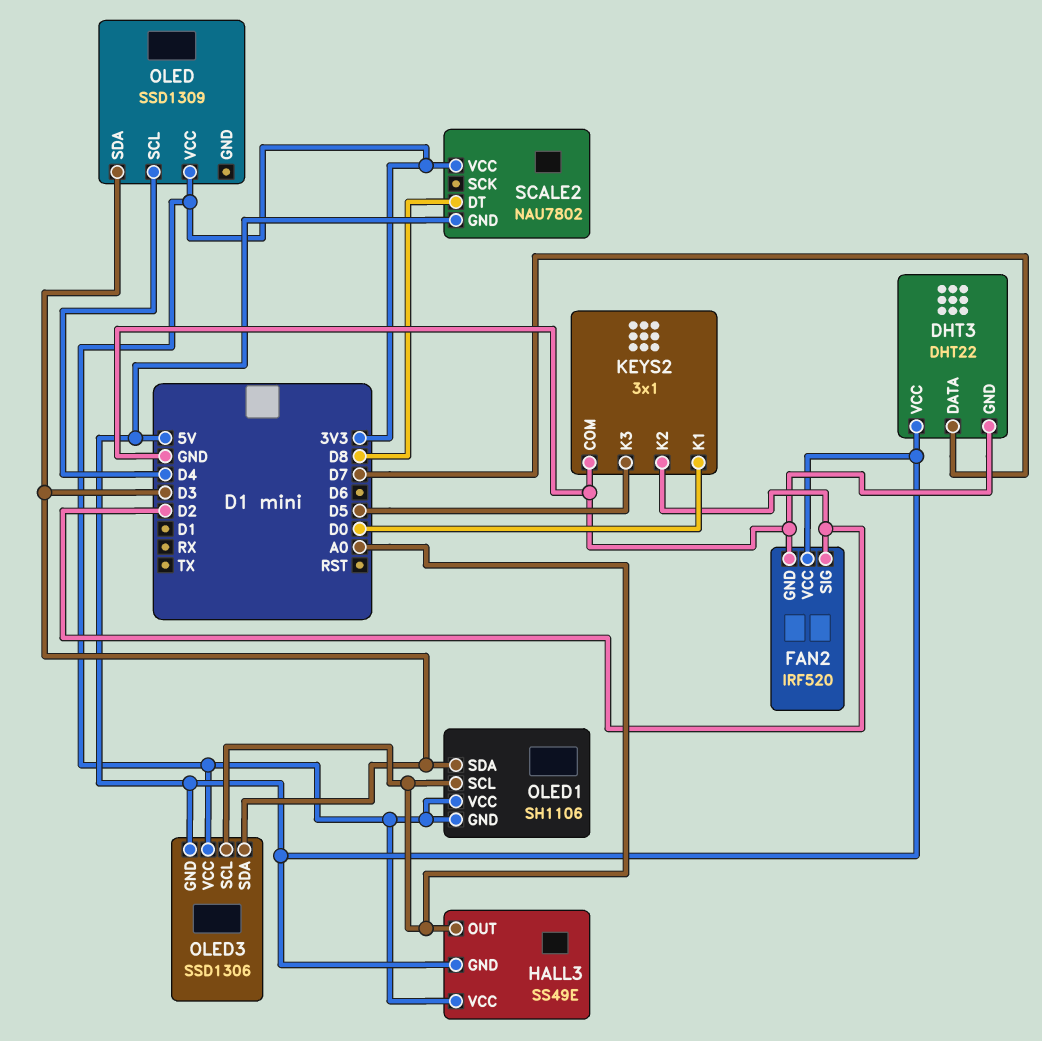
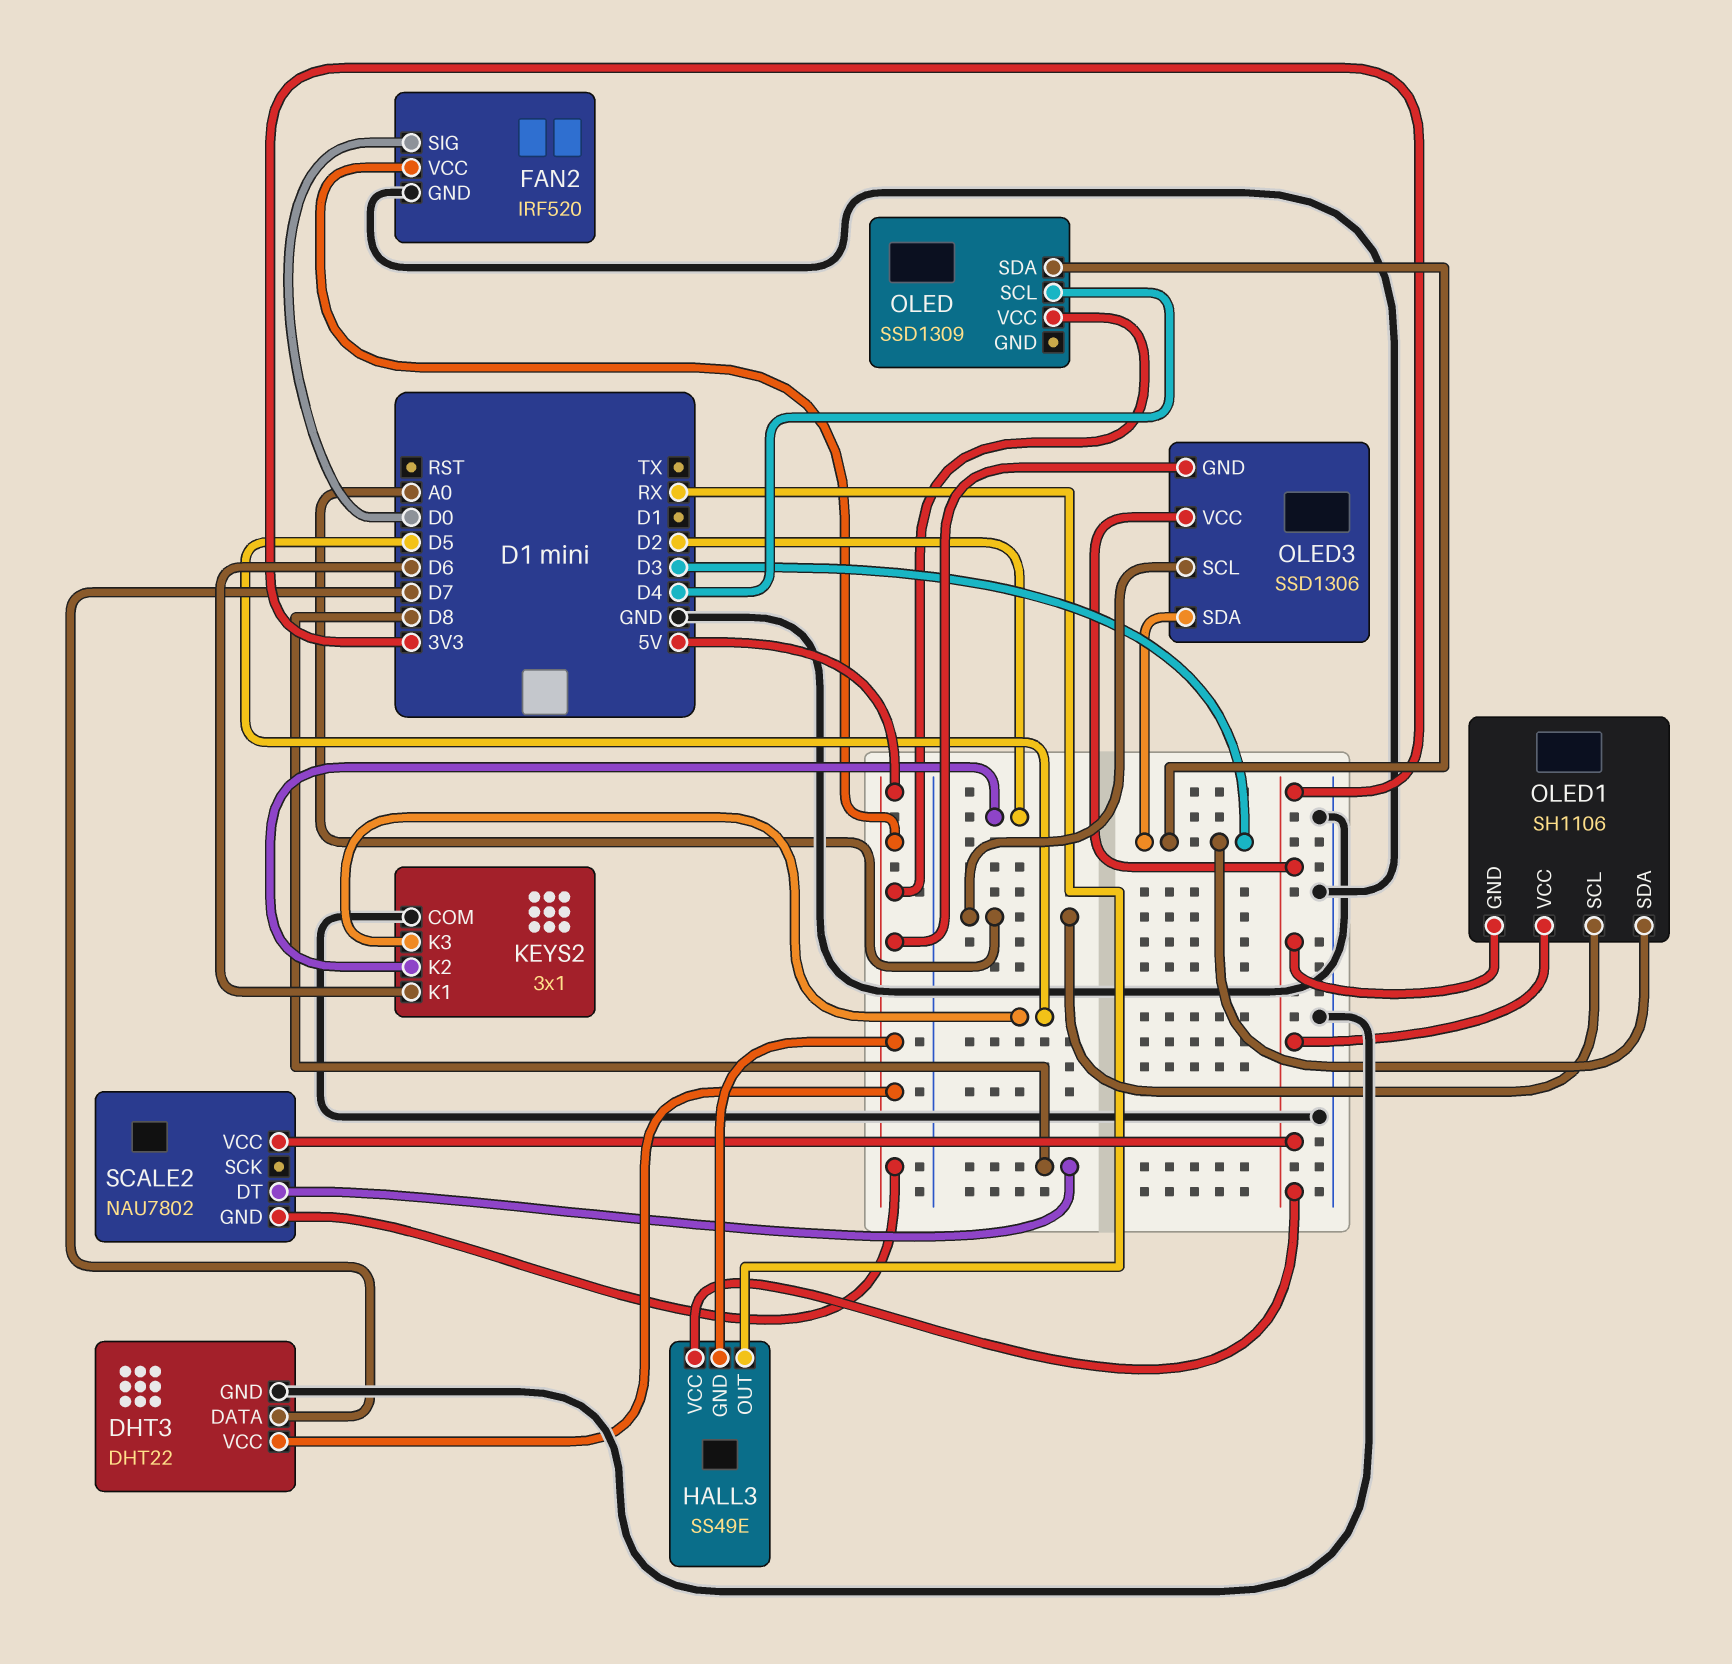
FAN2 pin SIG: D2 -> D0
HALL3 pin OUT: A0 -> RX
KEYS2 pin K1: D0 -> D6
OLED pin VCC: 3V3 -> 5V

